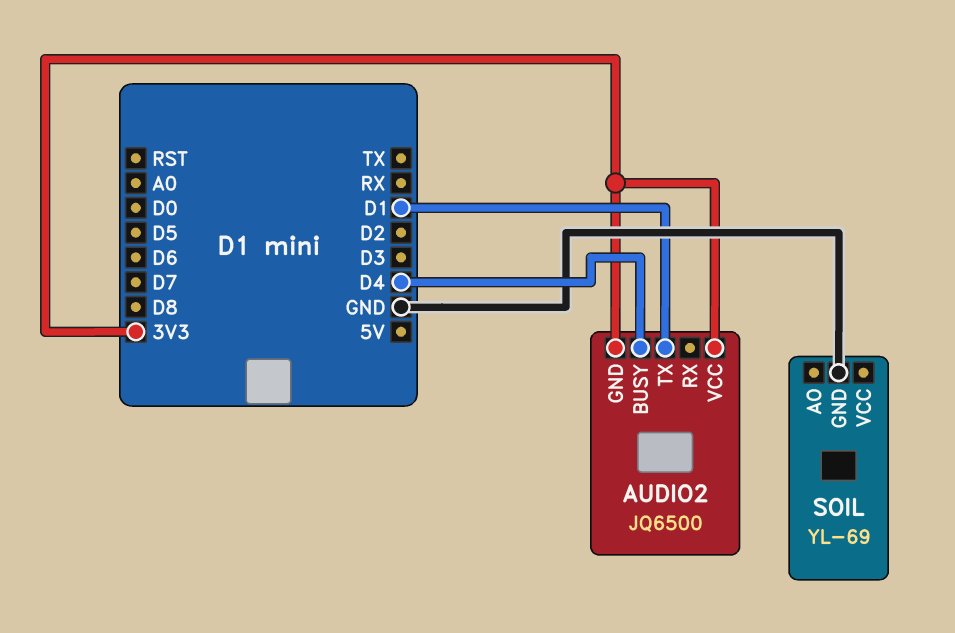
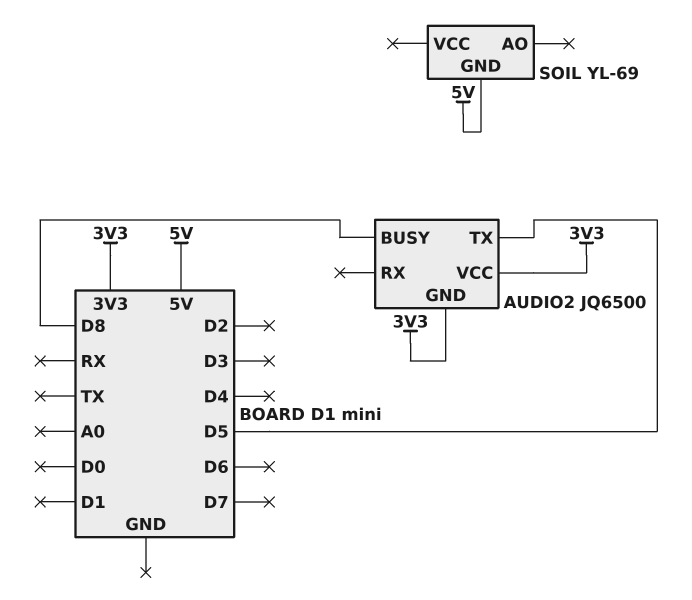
AUDIO2 pin BUSY: D4 -> D8
AUDIO2 pin TX: D1 -> D5
SOIL pin GND: GND -> 5V

